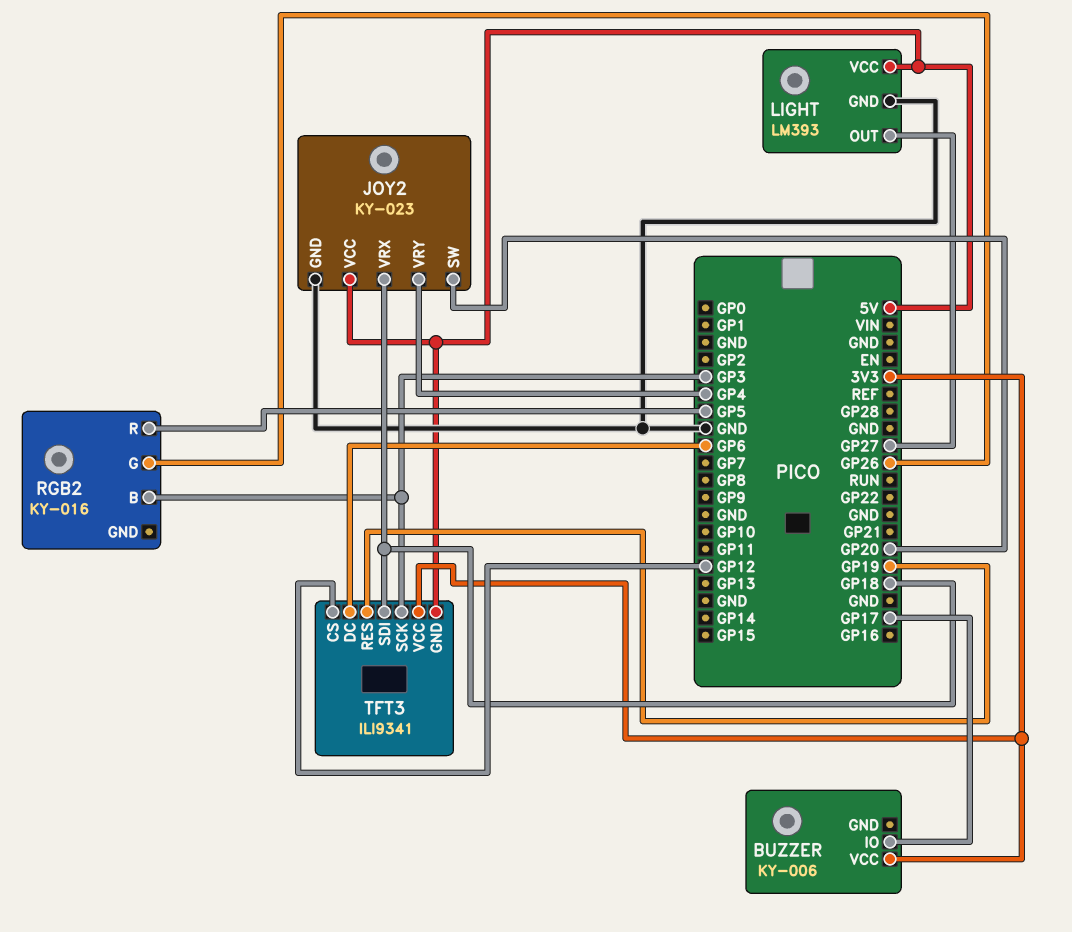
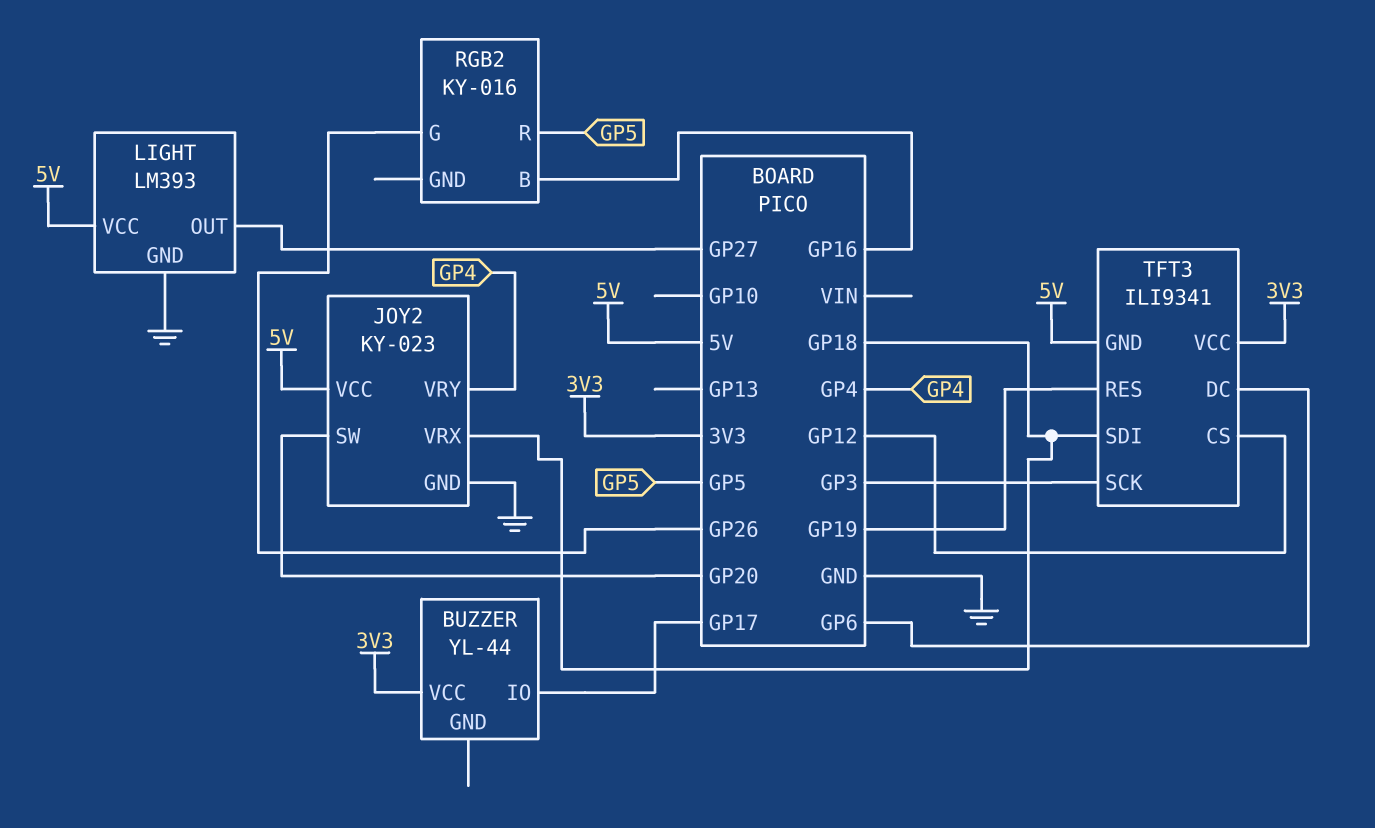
BUZZER: KY-006 -> YL-44
RGB2 pin B: GP3 -> GP16

